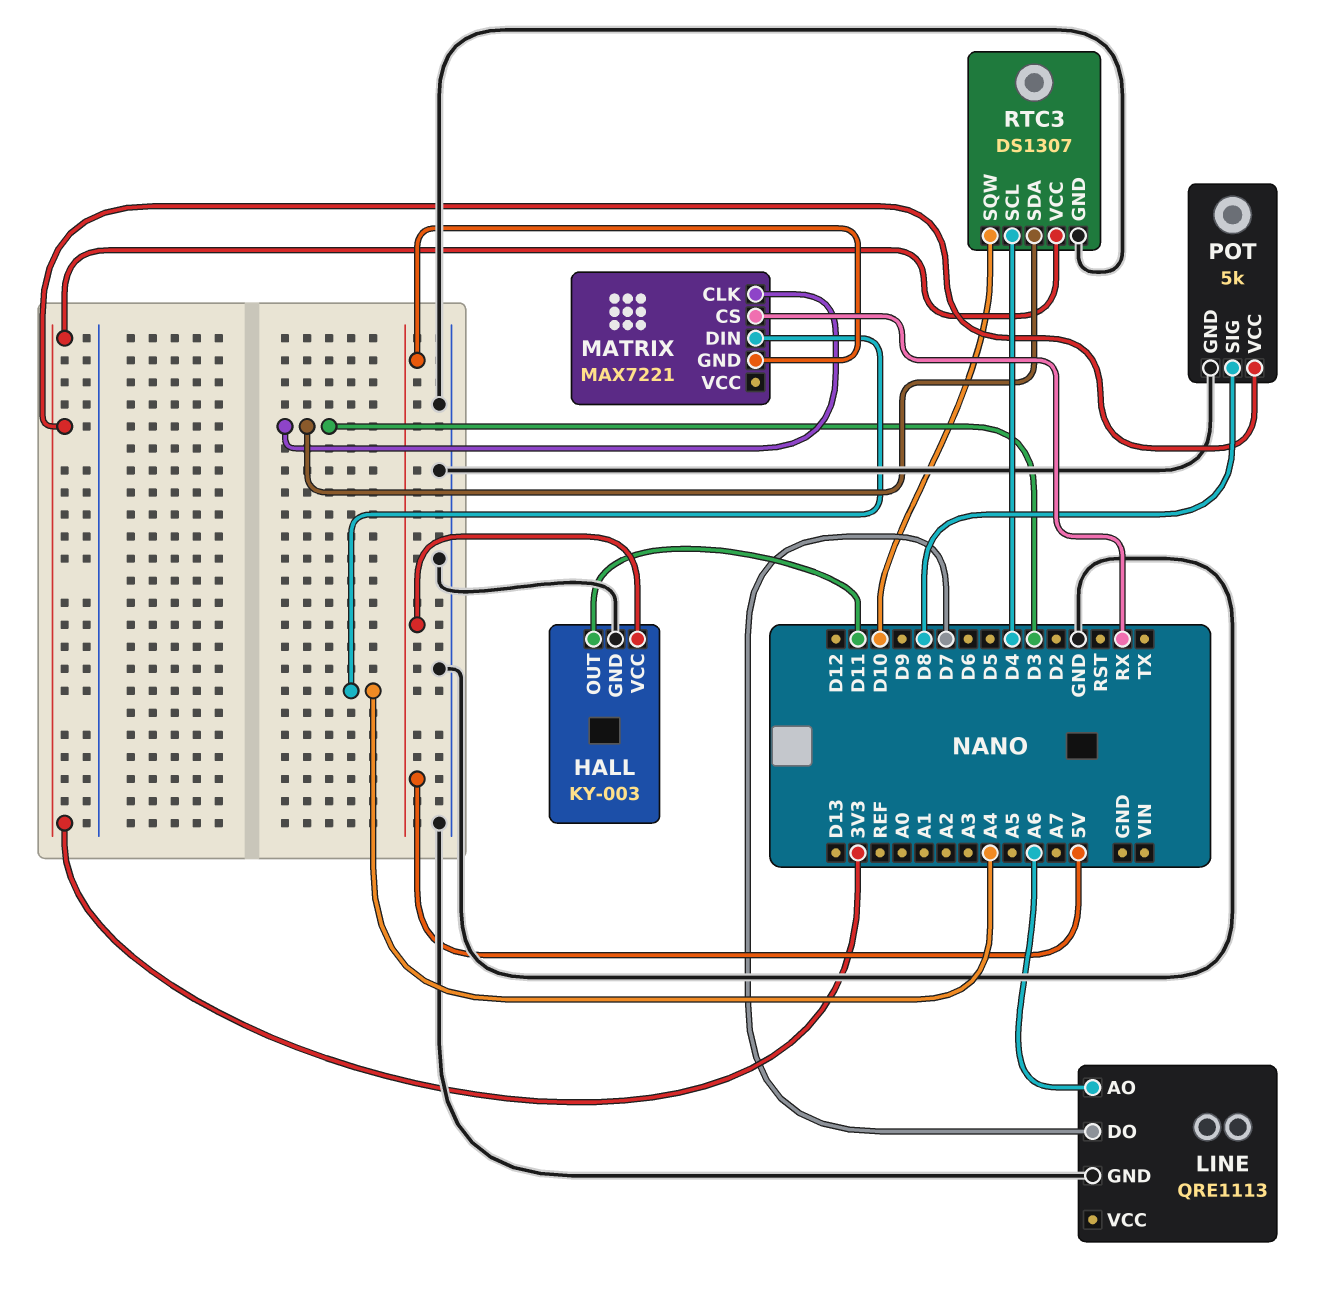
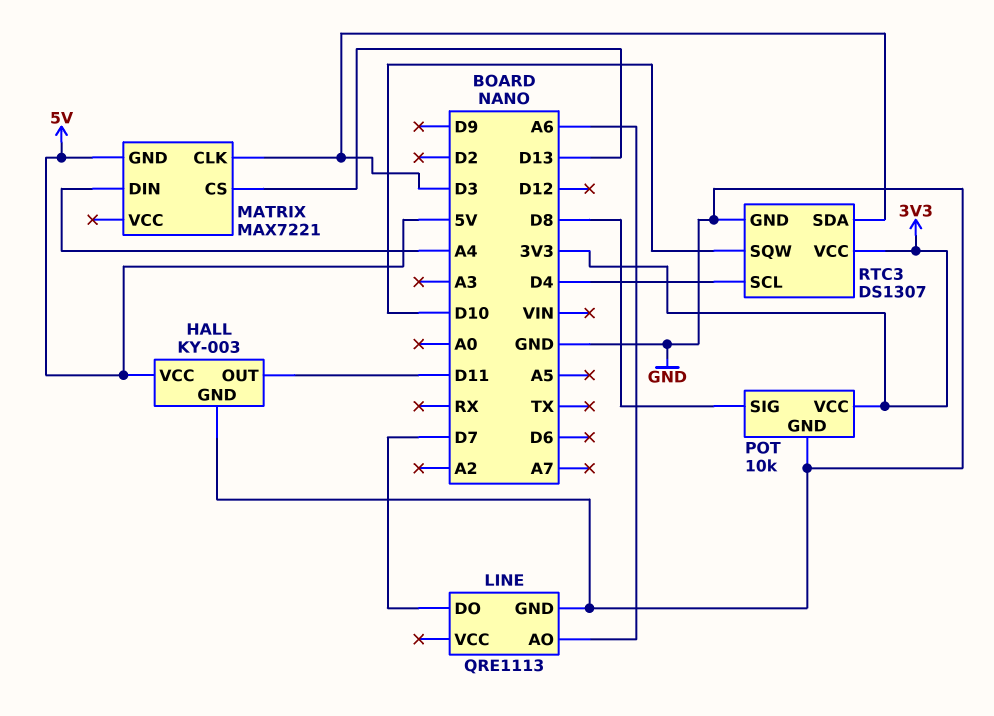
MATRIX pin CS: RX -> D13
POT: 5k -> 10k

